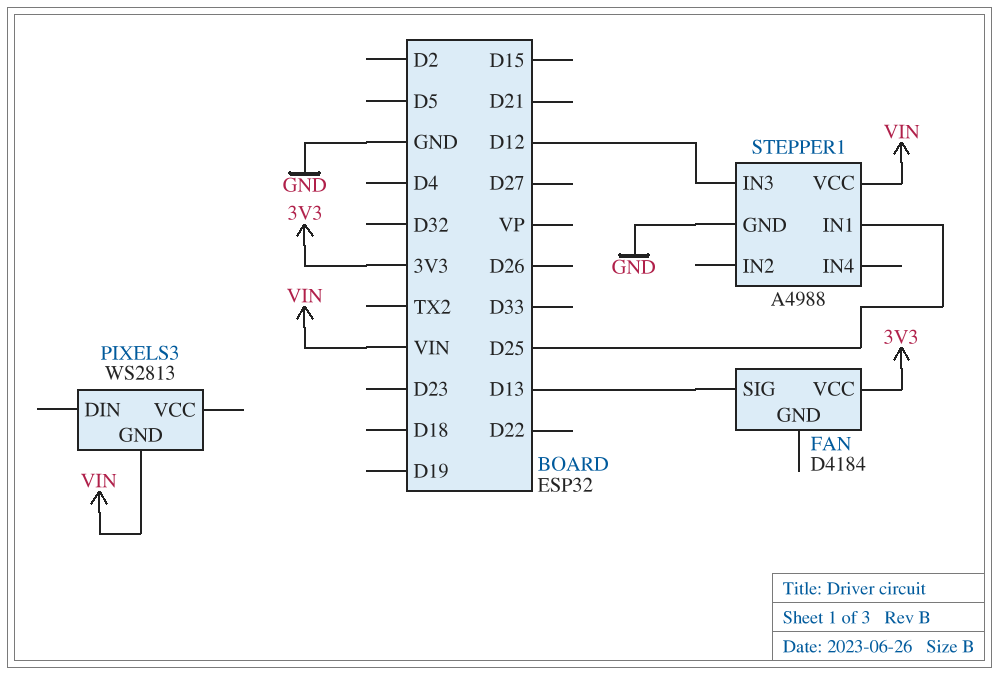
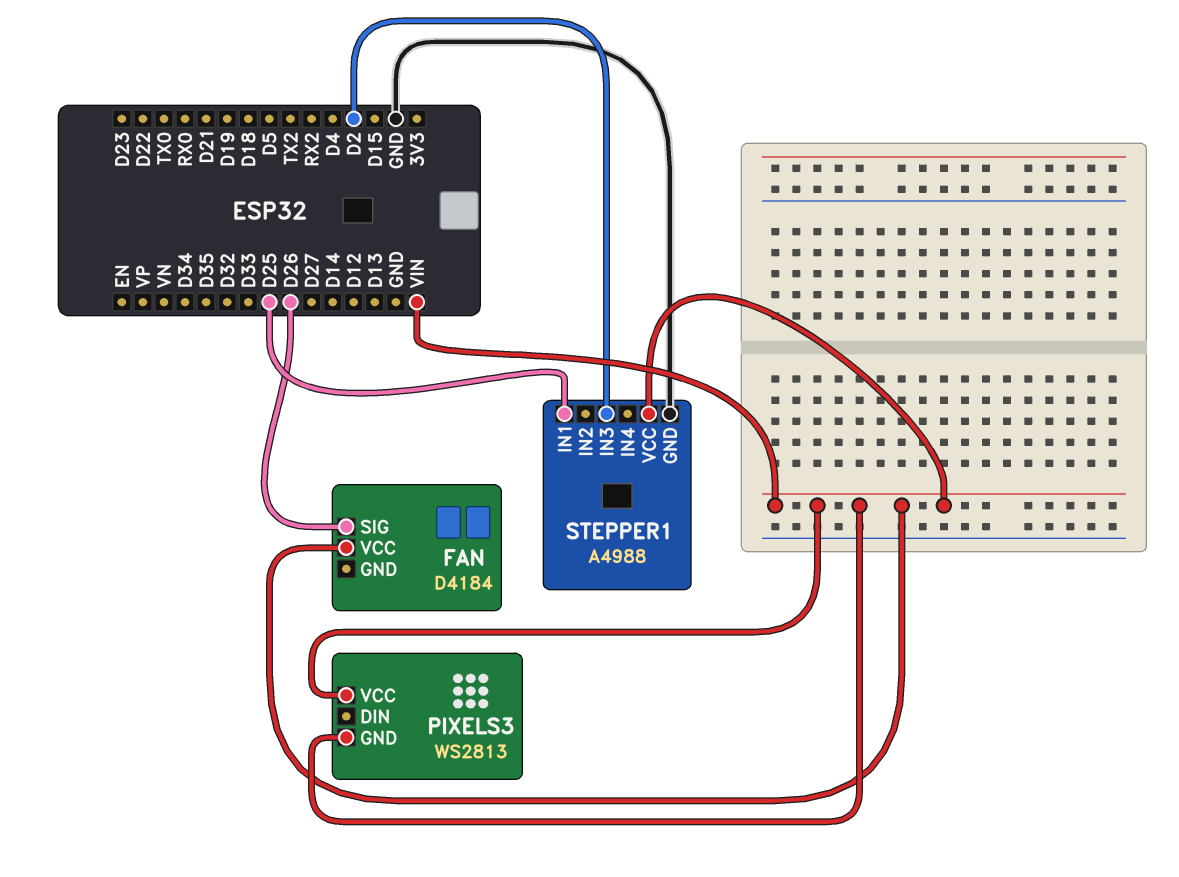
FAN pin SIG: D13 -> D26
FAN pin VCC: 3V3 -> VIN
PIXELS3 pin VCC: none -> VIN
STEPPER1 pin IN3: D12 -> D2

